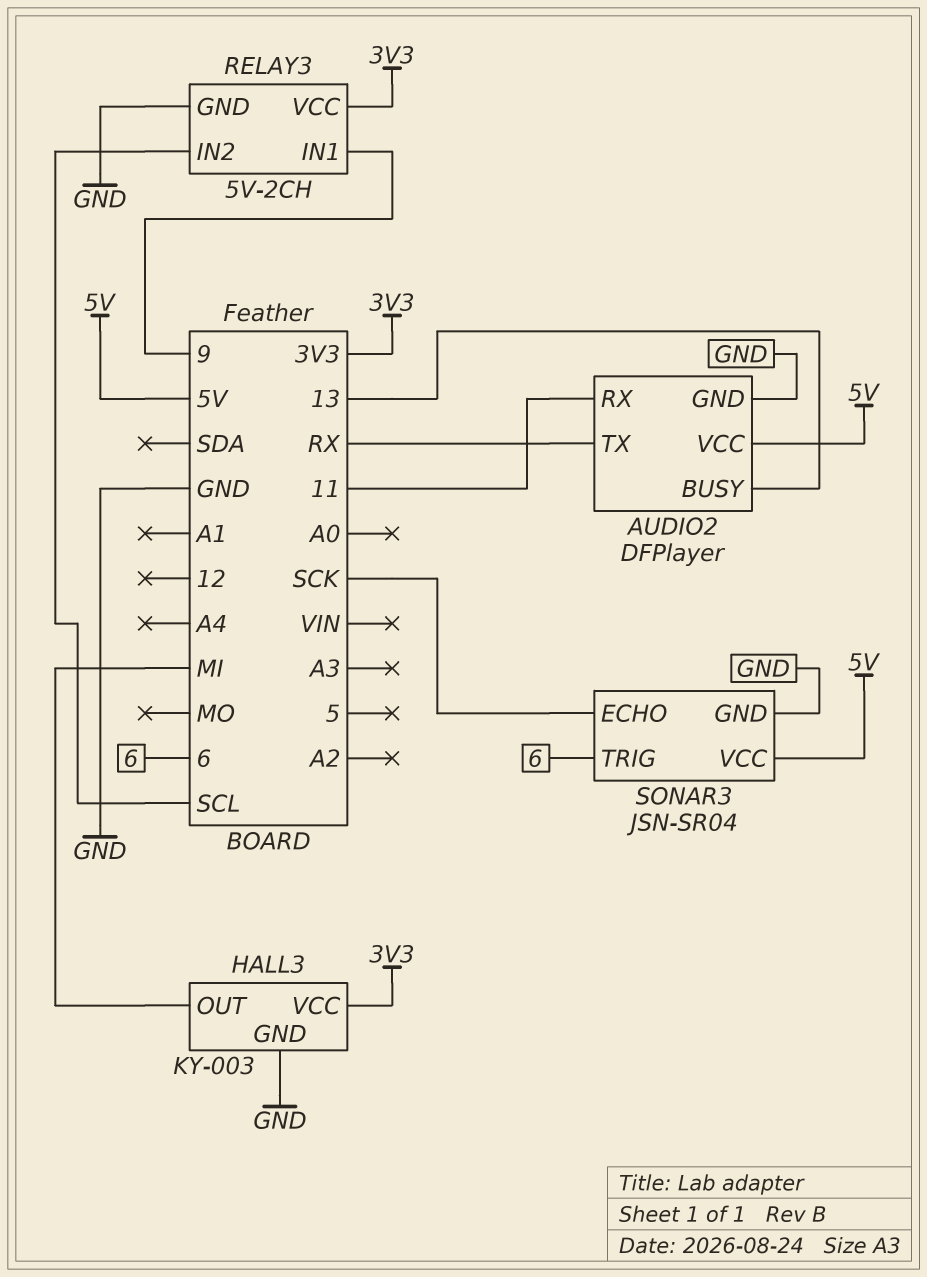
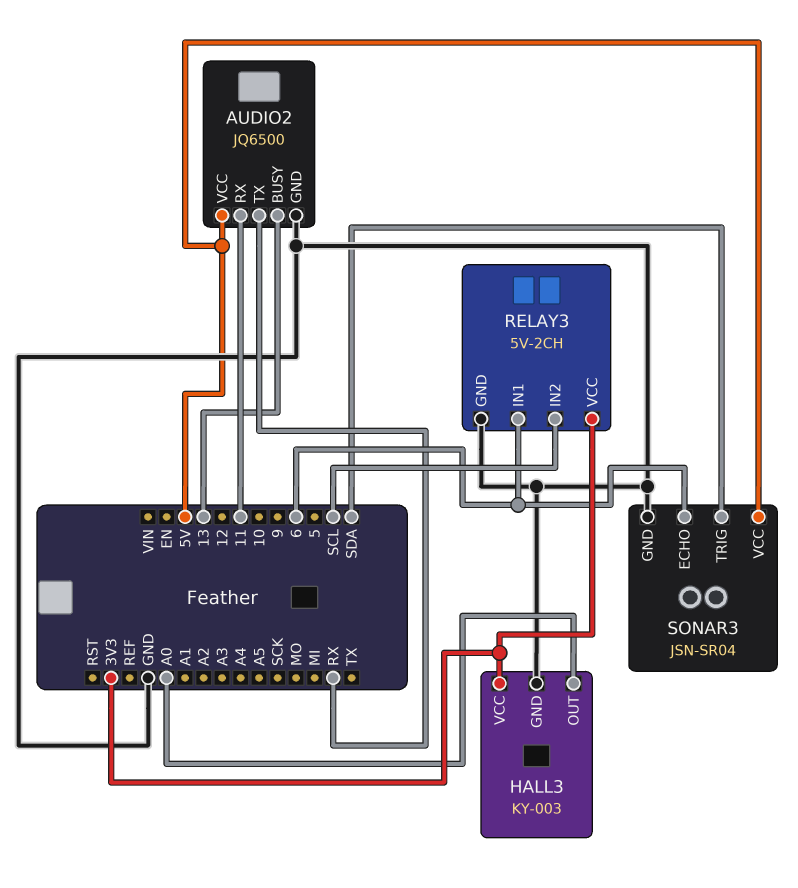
AUDIO2: DFPlayer -> JQ6500
HALL3 pin OUT: MI -> A0
RELAY3 pin IN1: 9 -> 6
SONAR3 pin ECHO: SCK -> 6
SONAR3 pin TRIG: 6 -> SDA

